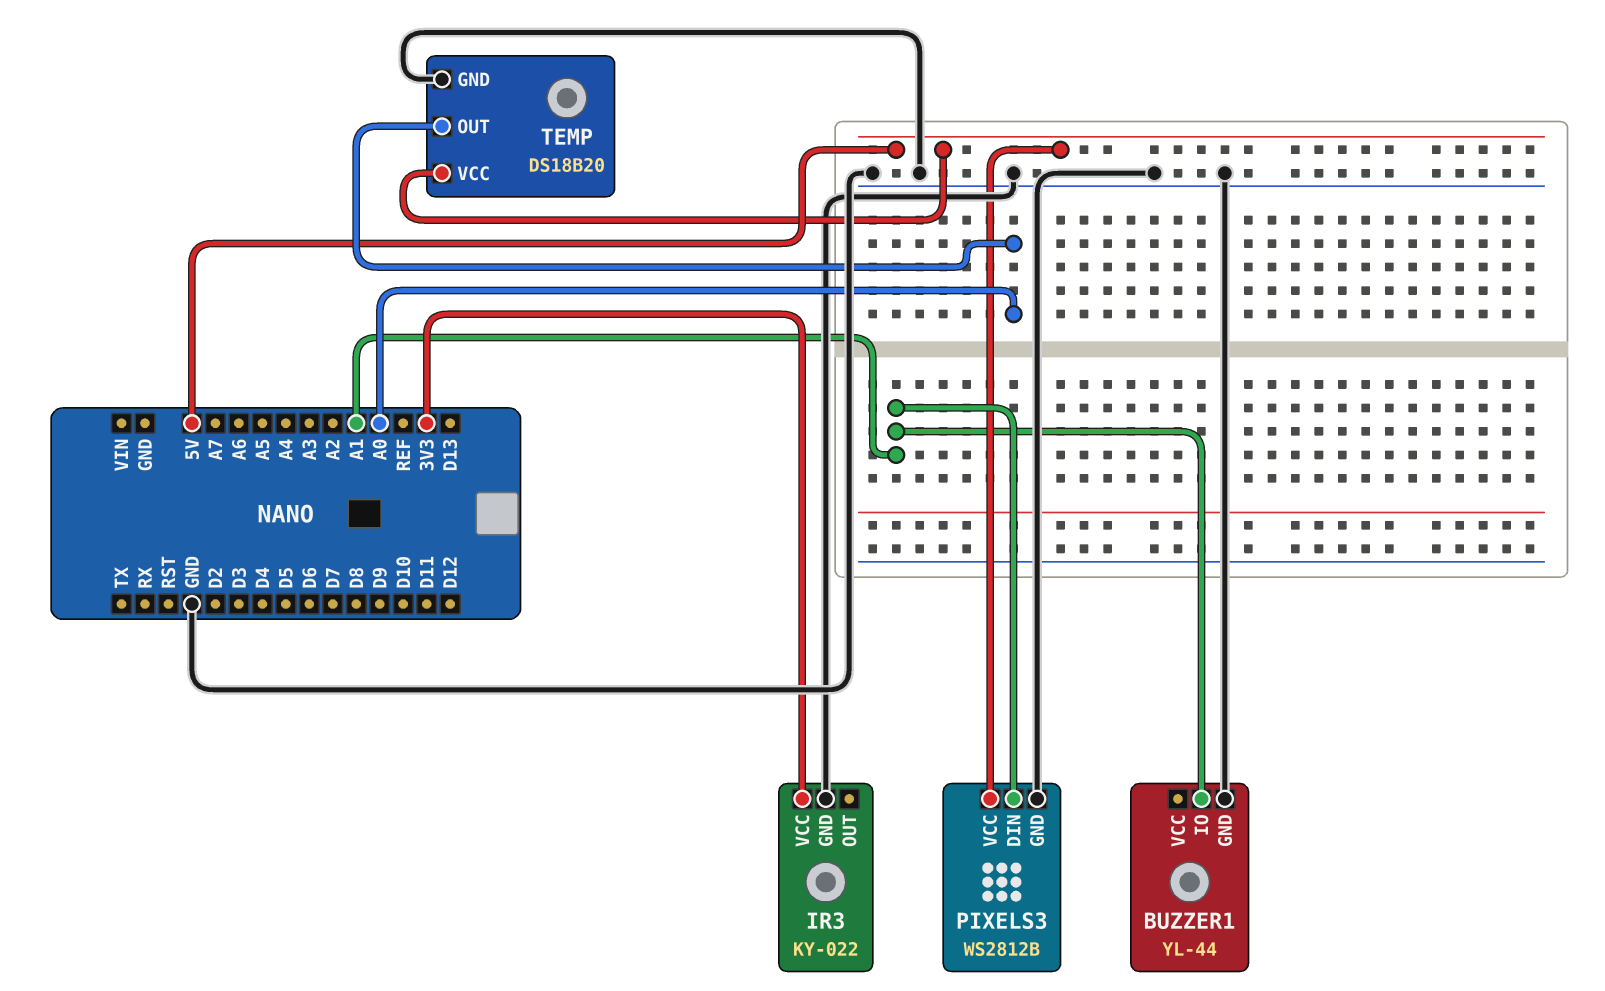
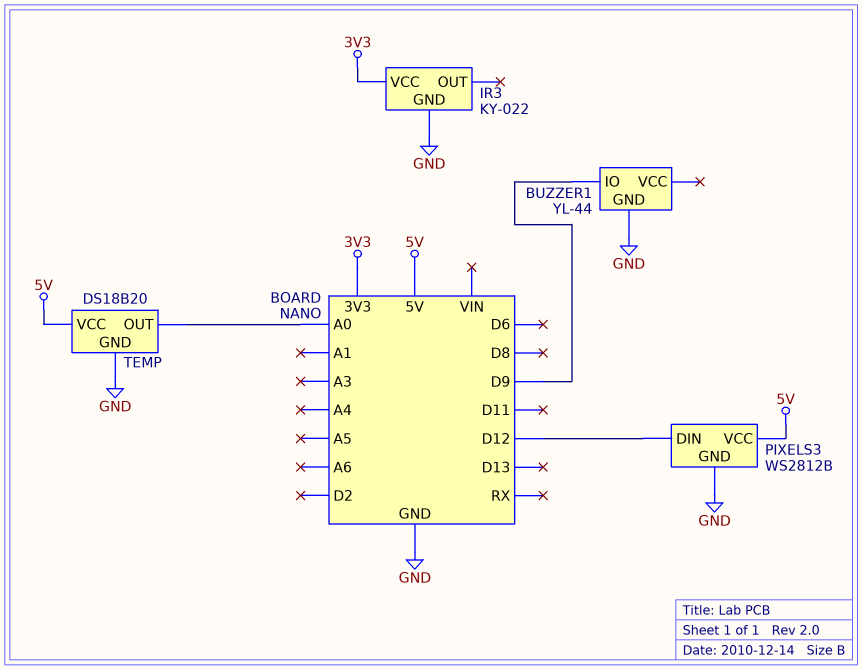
BUZZER1 pin IO: A1 -> D9
PIXELS3 pin DIN: A1 -> D12

